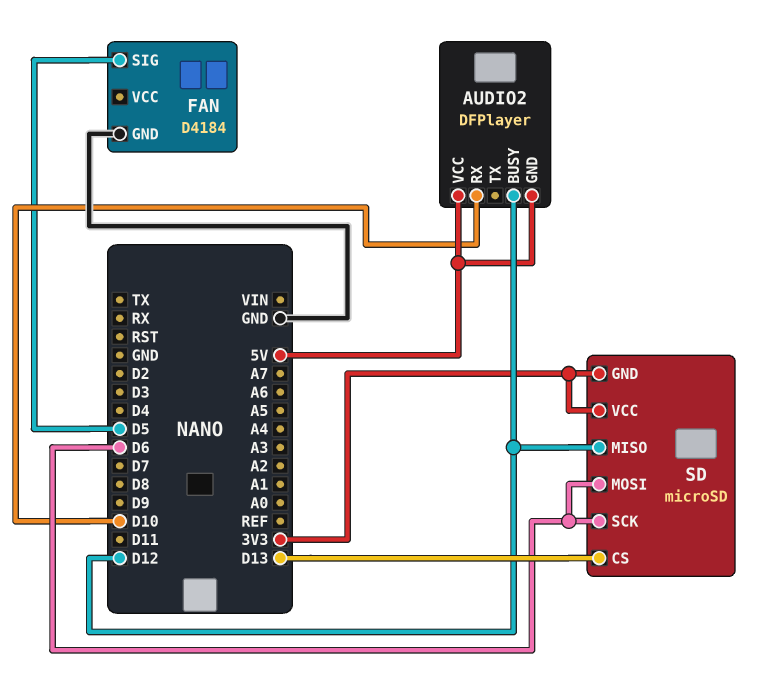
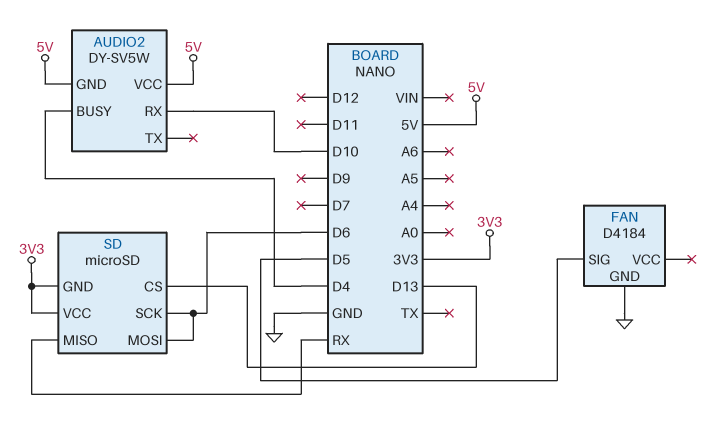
AUDIO2: DFPlayer -> DY-SV5W
AUDIO2 pin BUSY: D12 -> D4
SD pin MISO: D12 -> RX

